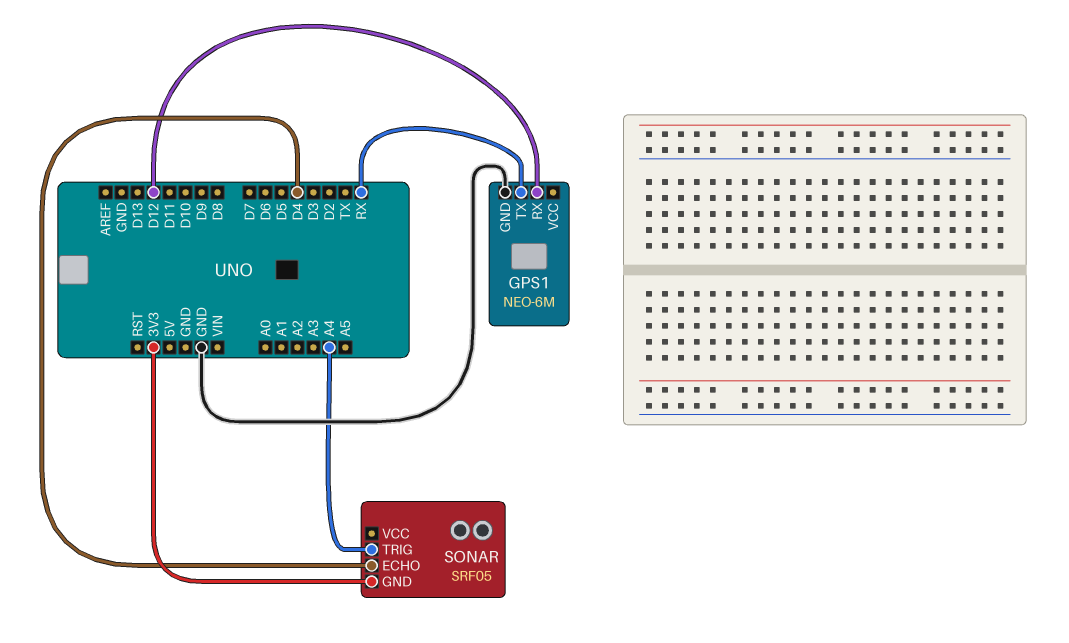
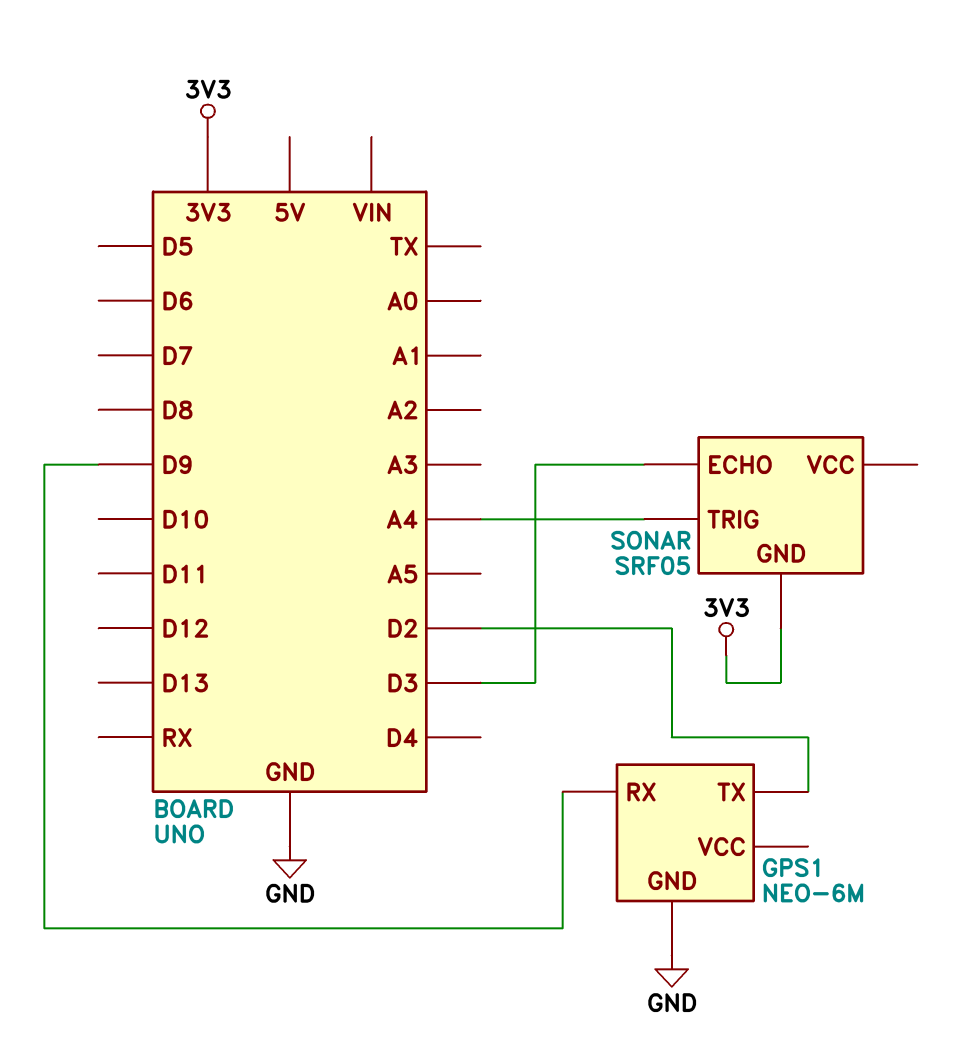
GPS1 pin RX: D12 -> D9
GPS1 pin TX: RX -> D2
SONAR pin ECHO: D4 -> D3

